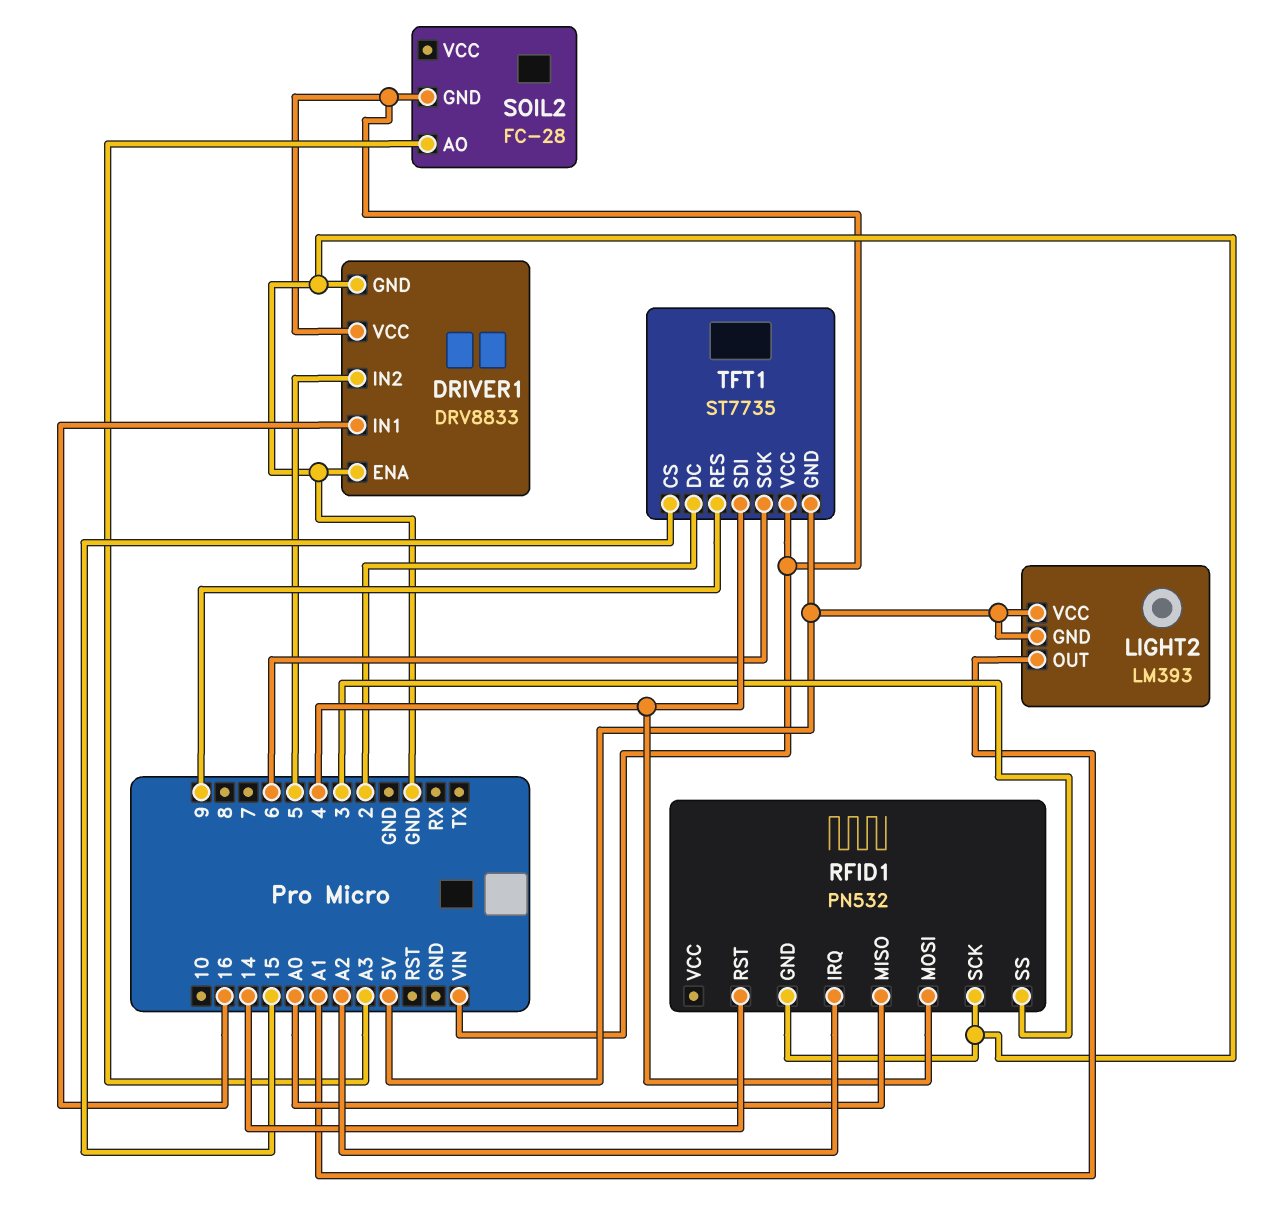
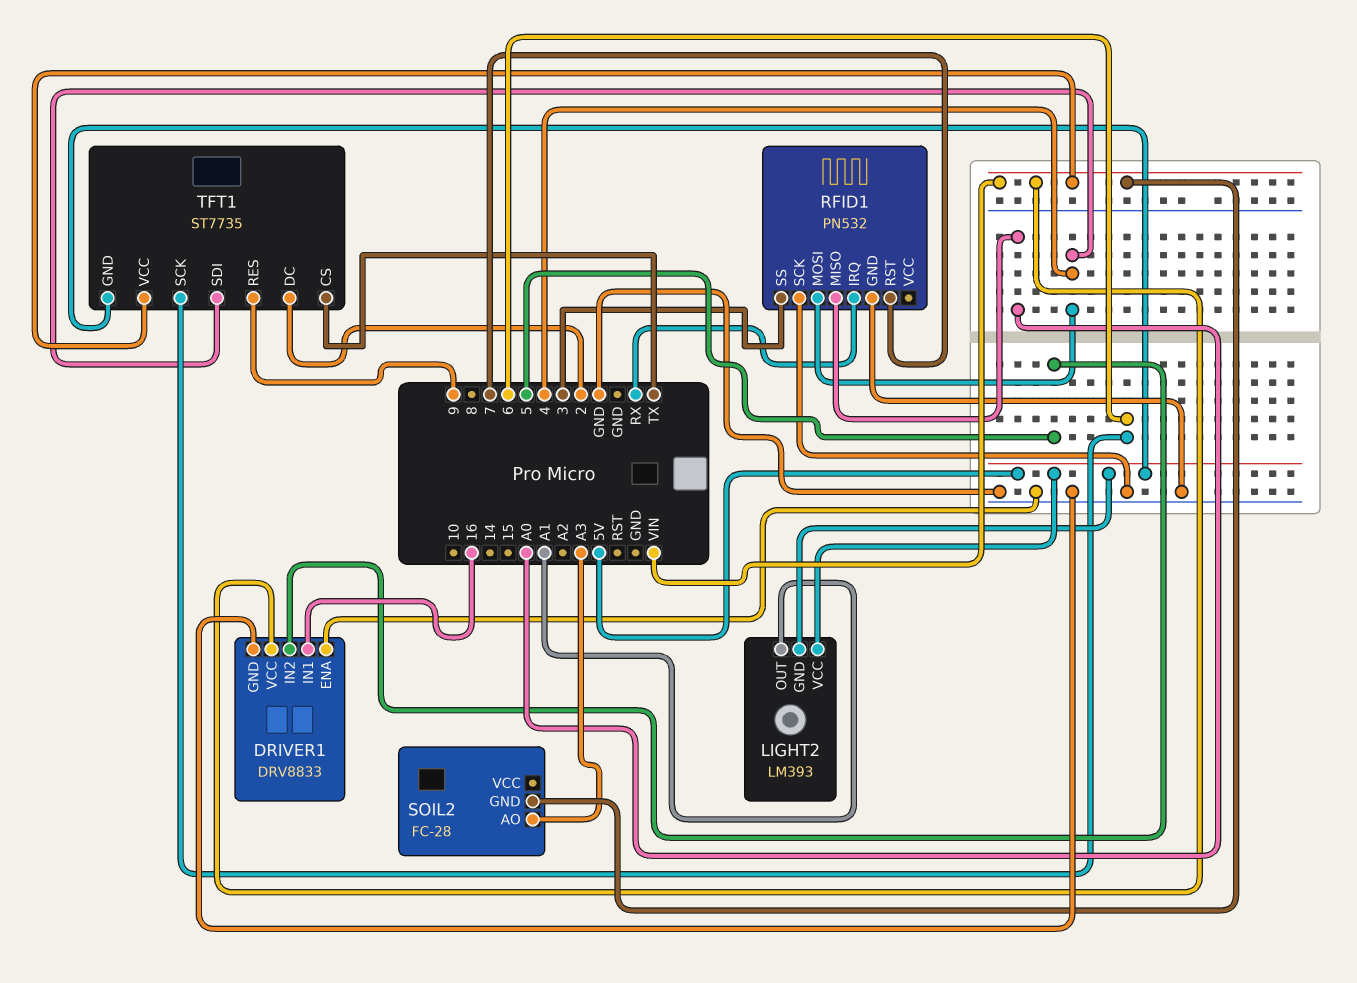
RFID1 pin IRQ: A2 -> RX
RFID1 pin RST: 14 -> 7
TFT1 pin CS: 15 -> TX

